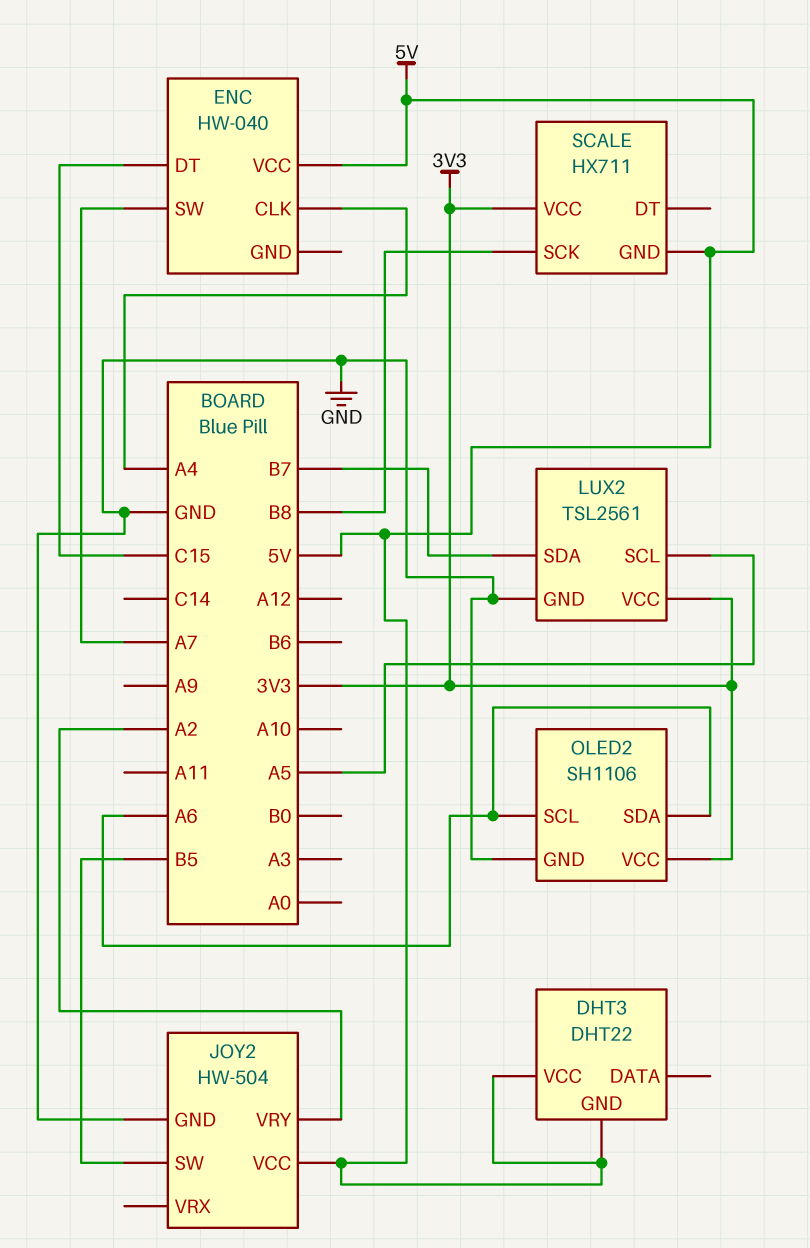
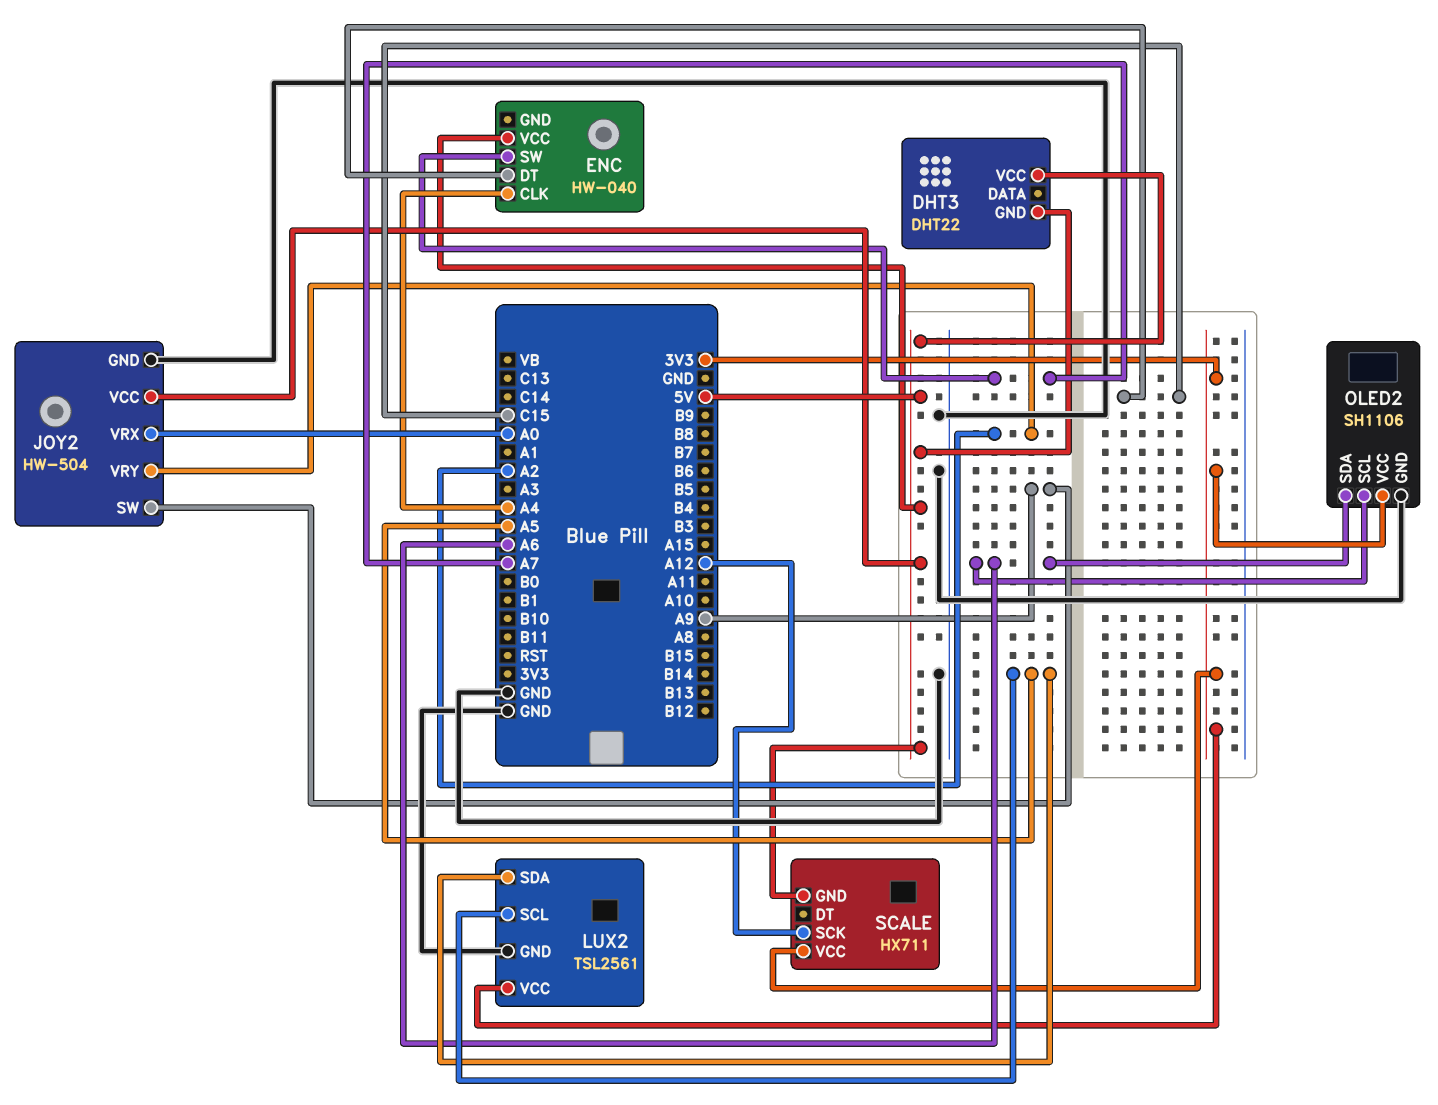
JOY2 pin SW: B5 -> A9
JOY2 pin VRX: none -> A0
LUX2 pin SDA: B7 -> A5
SCALE pin SCK: B8 -> A12

